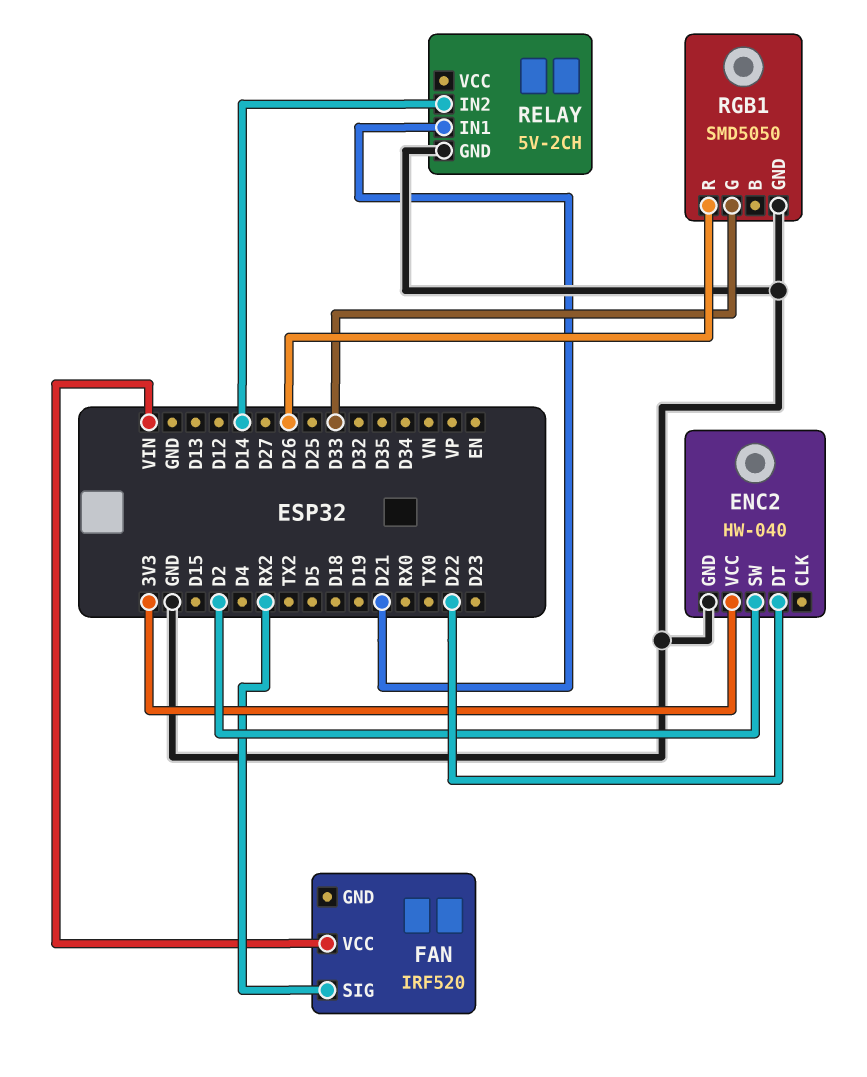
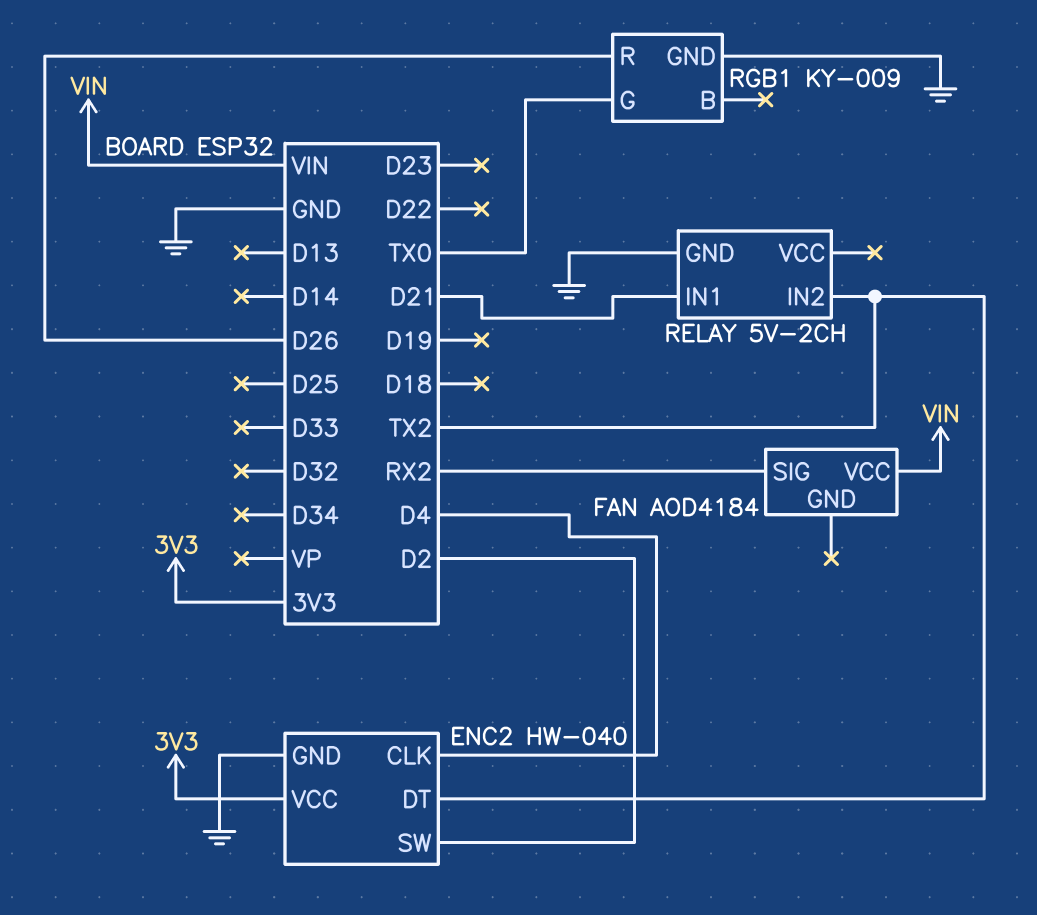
ENC2 pin CLK: none -> D4
ENC2 pin DT: D22 -> TX2
FAN: IRF520 -> AOD4184
RELAY pin IN2: D14 -> TX2
RGB1: SMD5050 -> KY-009
RGB1 pin G: D33 -> TX0

